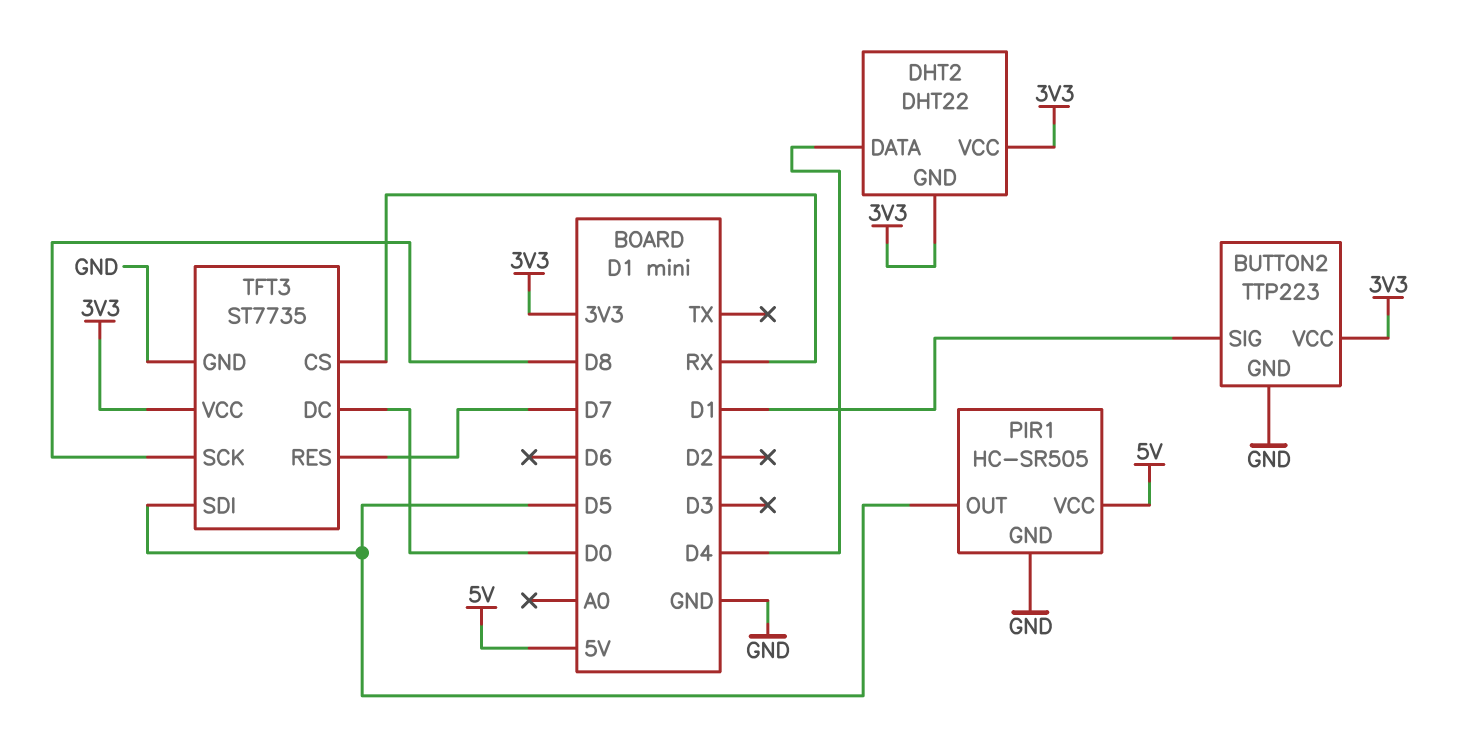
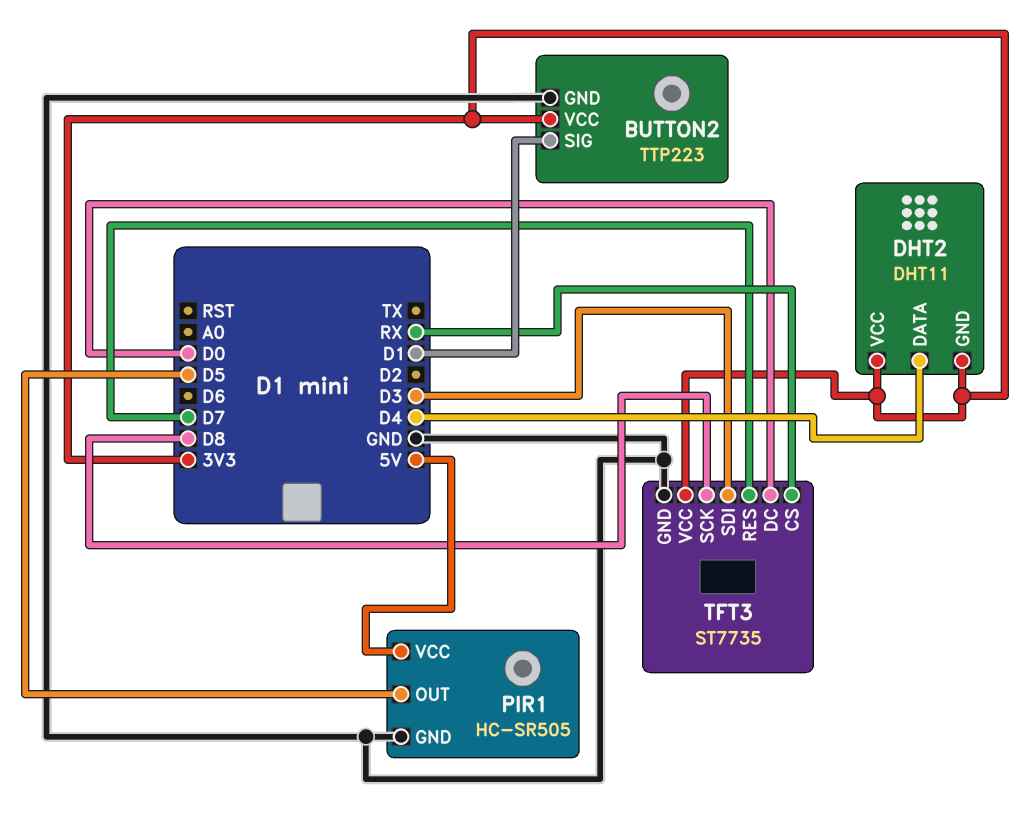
DHT2: DHT22 -> DHT11
TFT3 pin SDI: D5 -> D3

